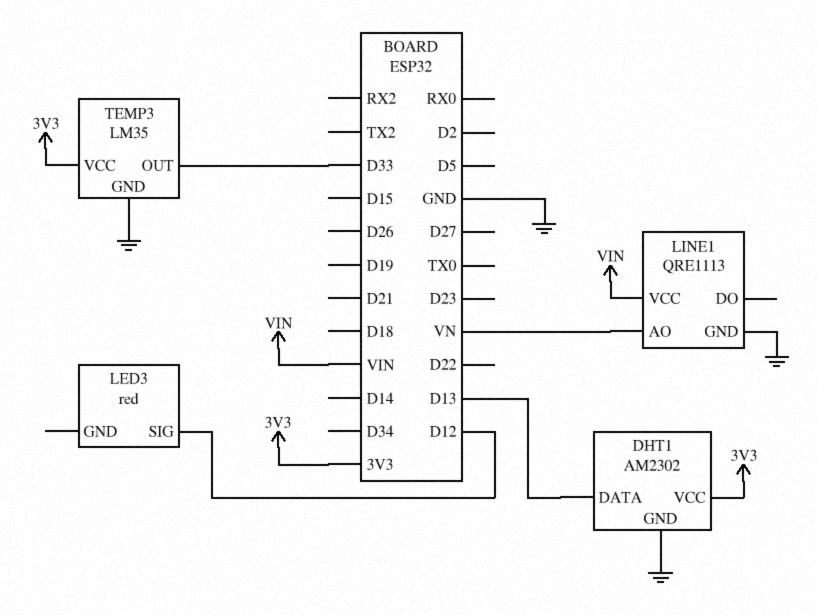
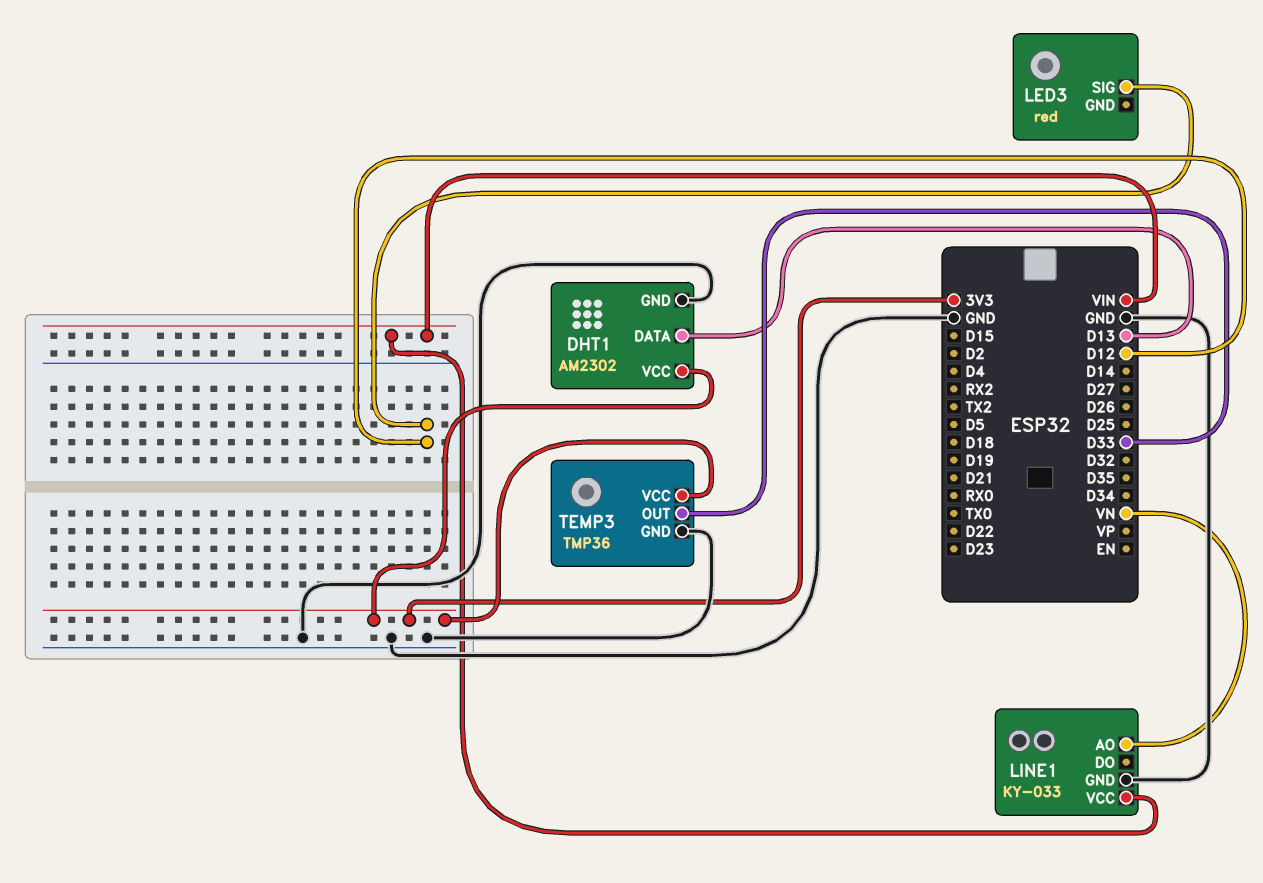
LINE1: QRE1113 -> KY-033
TEMP3: LM35 -> TMP36

